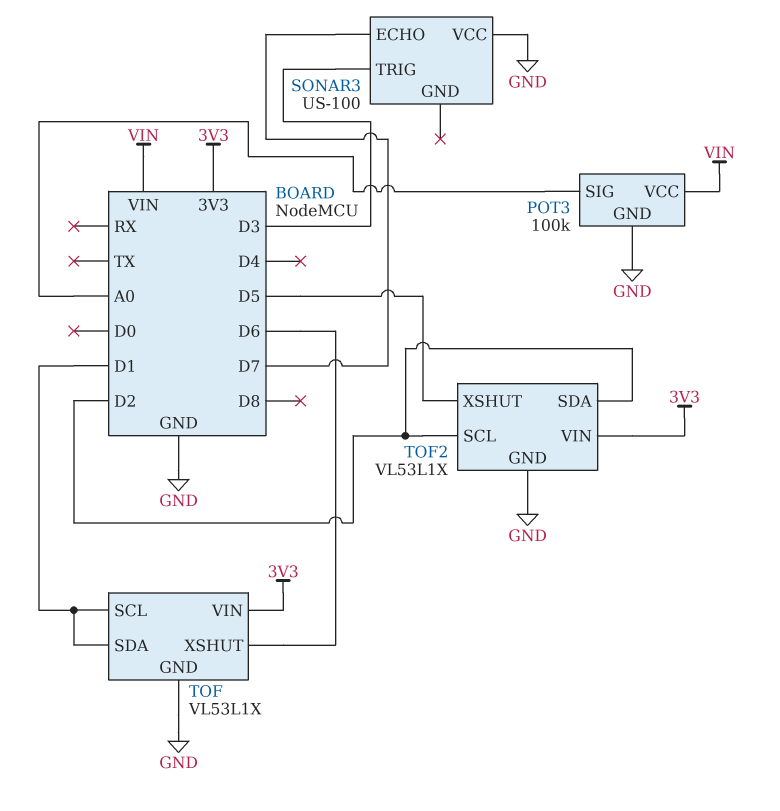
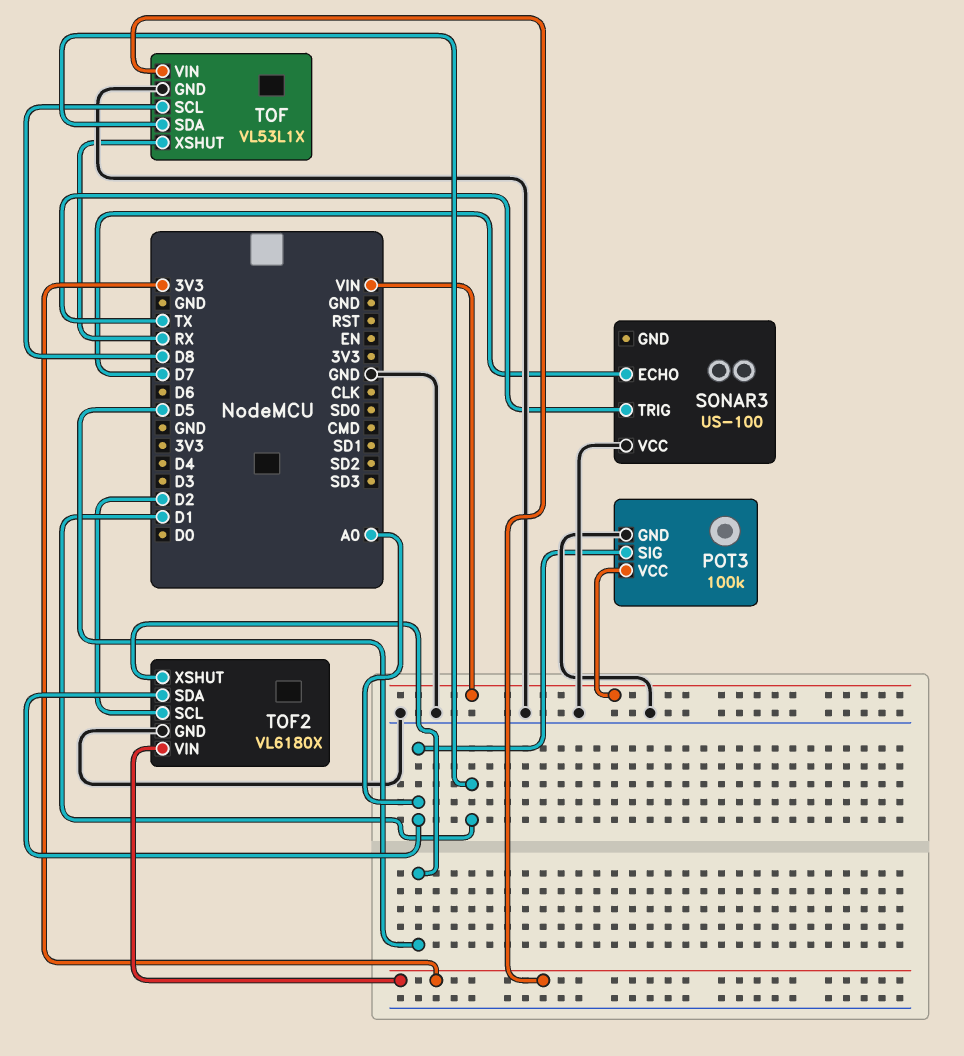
SONAR3 pin TRIG: D3 -> TX
TOF pin SCL: D1 -> D8
TOF pin XSHUT: D6 -> RX
TOF2: VL53L1X -> VL6180X
TOF2 pin SDA: D2 -> A0

